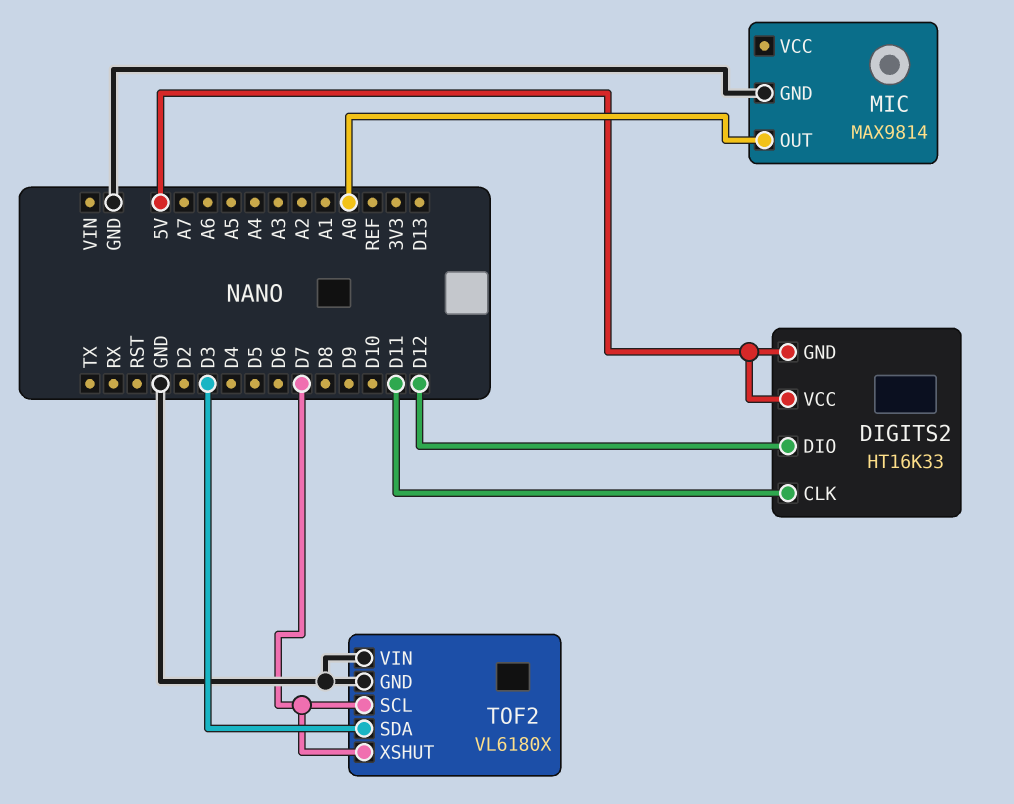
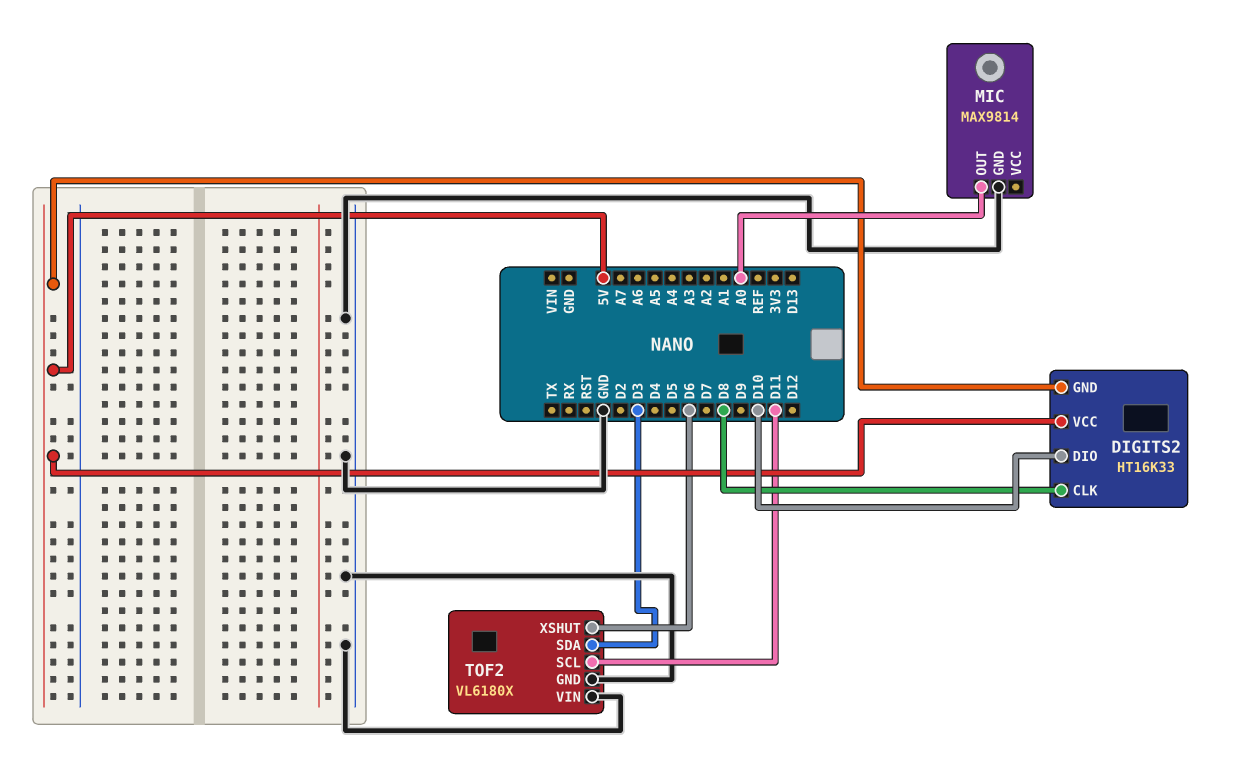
DIGITS2 pin CLK: D11 -> D8
DIGITS2 pin DIO: D12 -> D10
TOF2 pin SCL: D7 -> D11
TOF2 pin XSHUT: D7 -> D6

